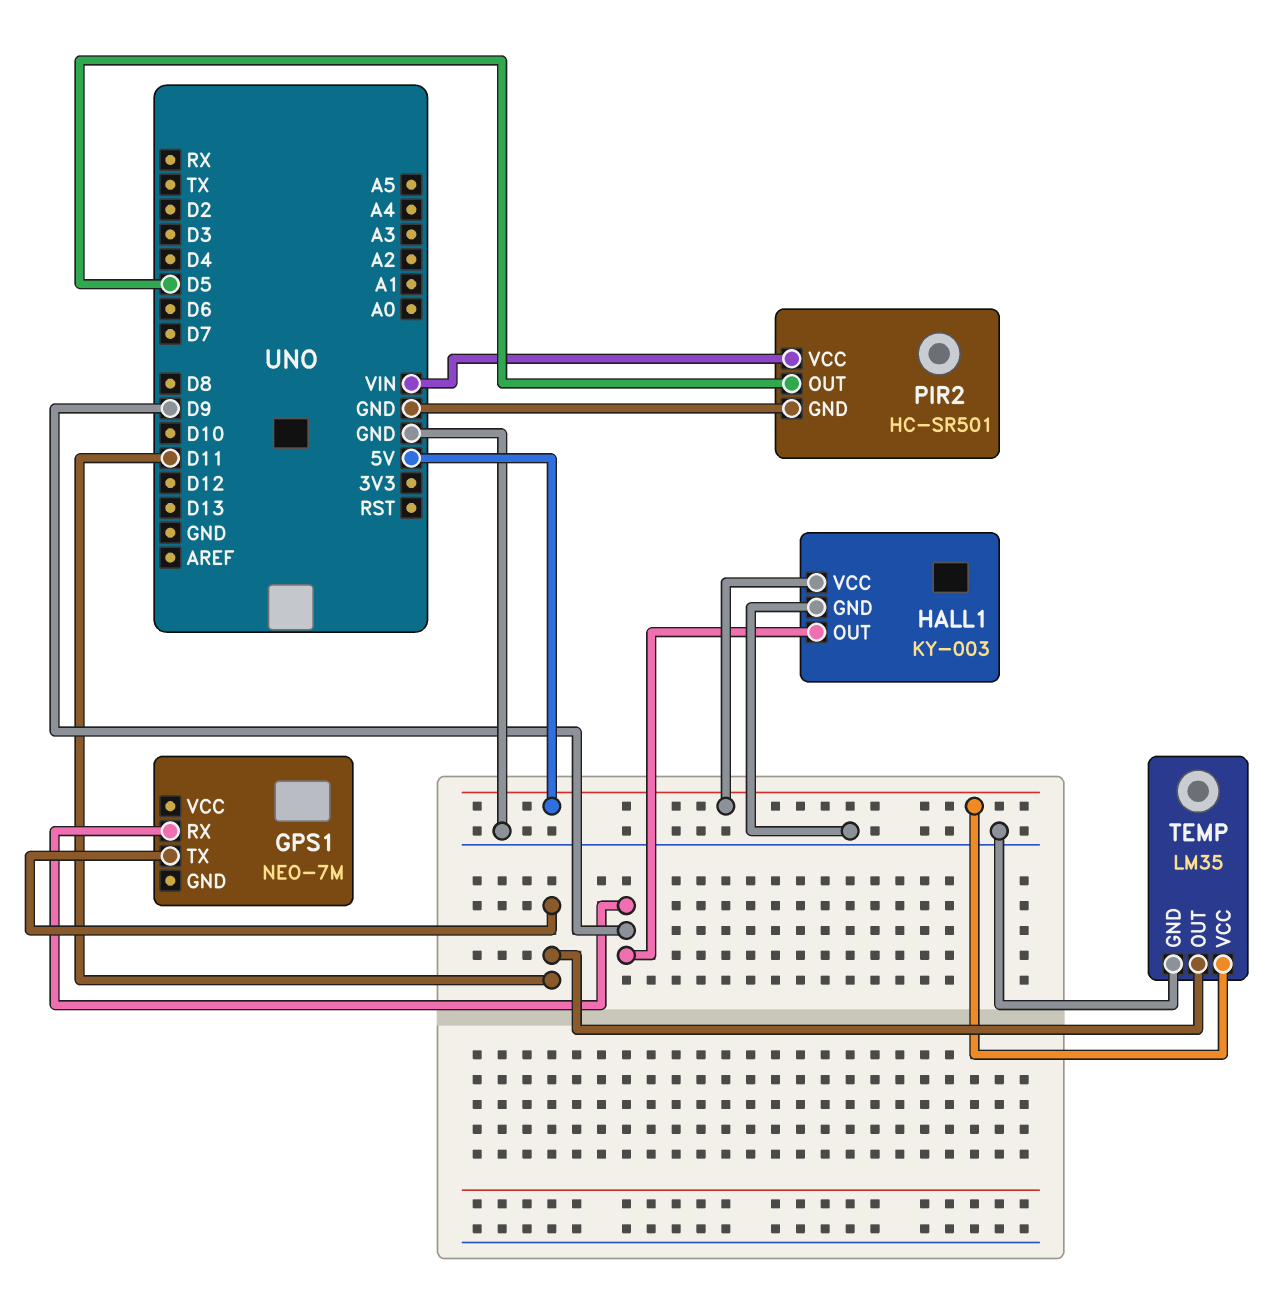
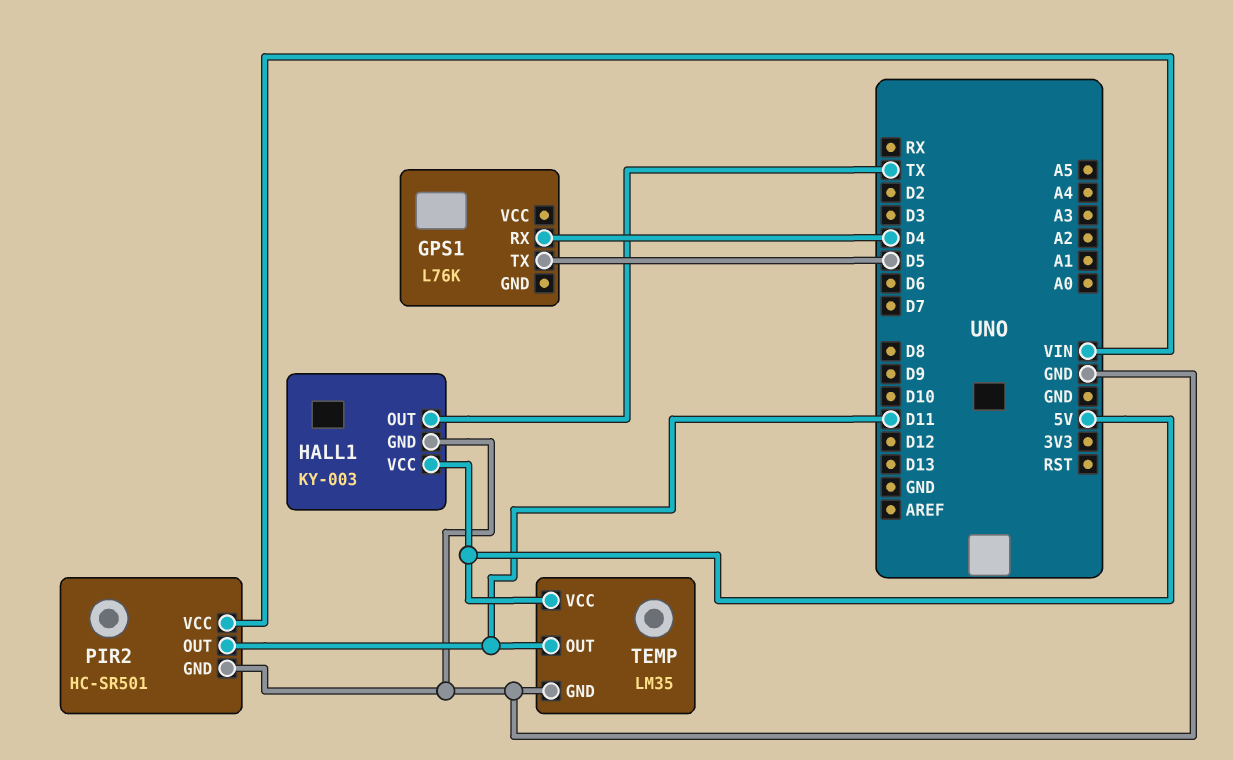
GPS1: NEO-7M -> L76K
GPS1 pin RX: D9 -> D4
GPS1 pin TX: D11 -> D5
HALL1 pin OUT: D9 -> TX
PIR2 pin OUT: D5 -> D11

